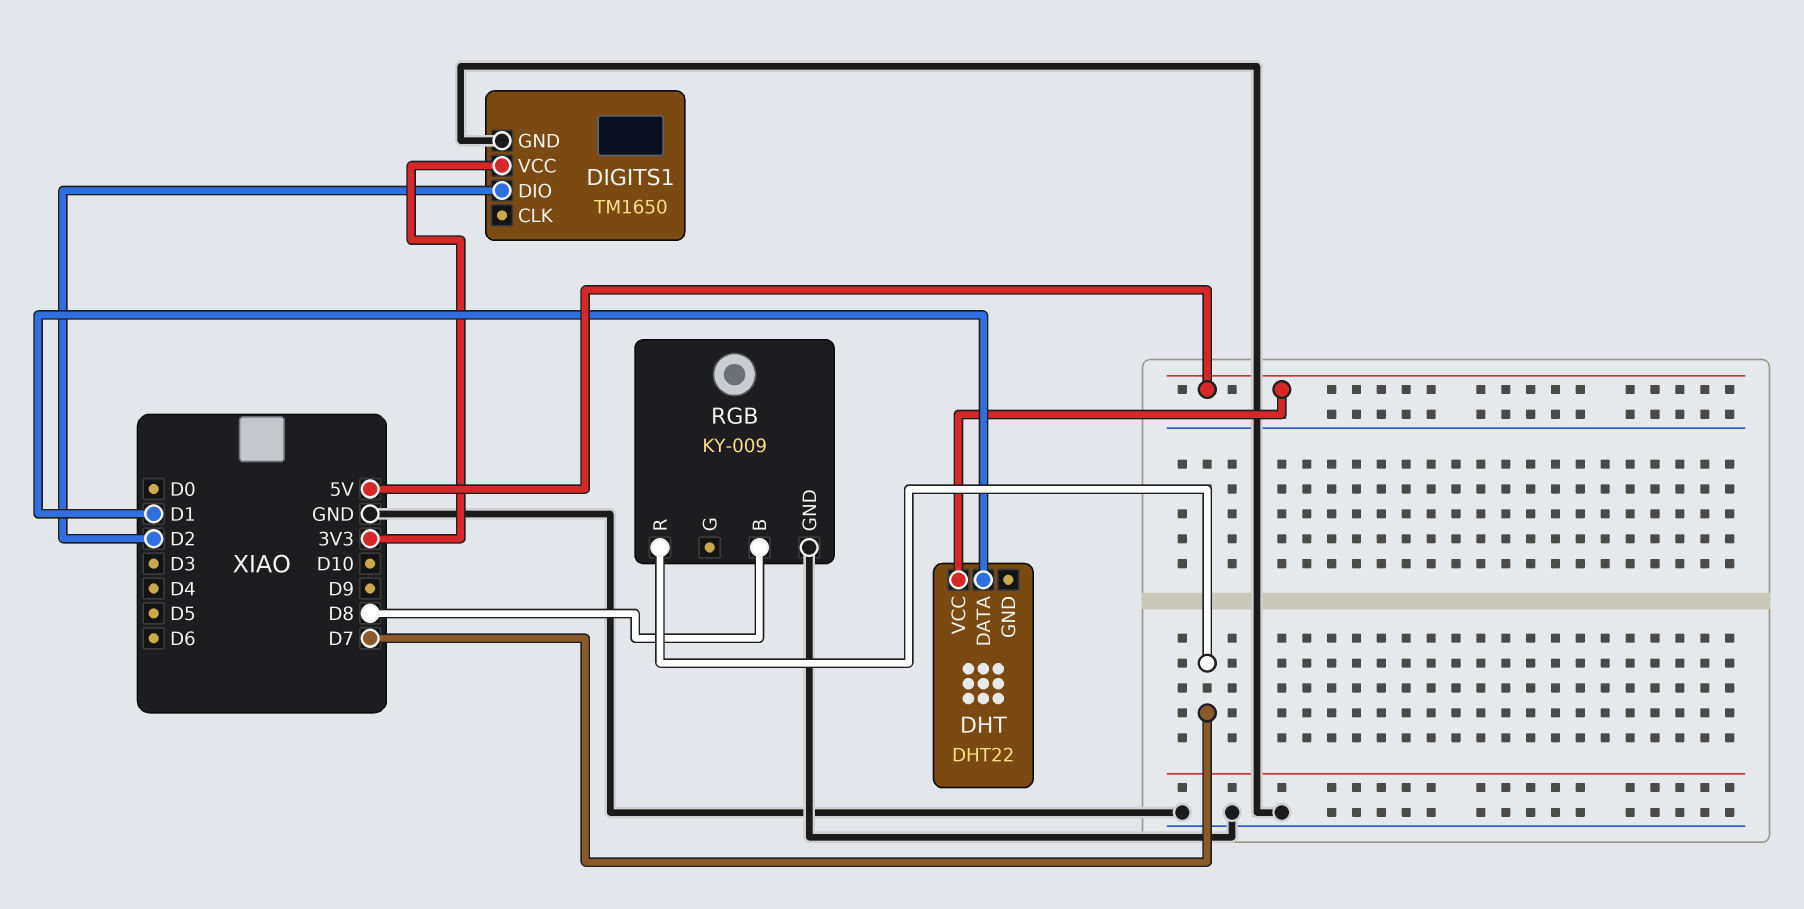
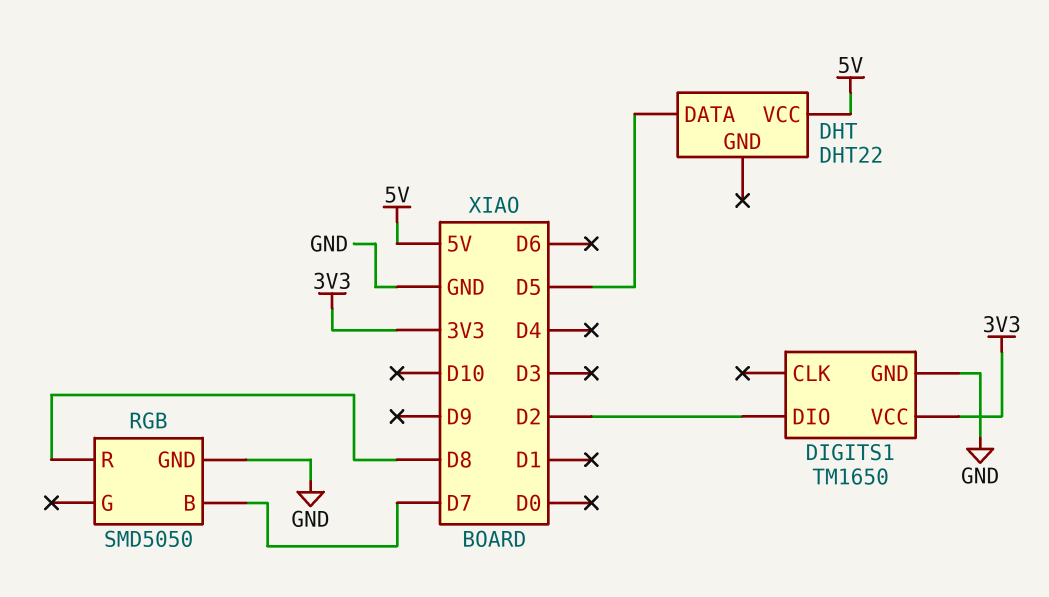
DHT pin DATA: D1 -> D5
RGB: KY-009 -> SMD5050
RGB pin B: D8 -> D7
RGB pin R: D7 -> D8

